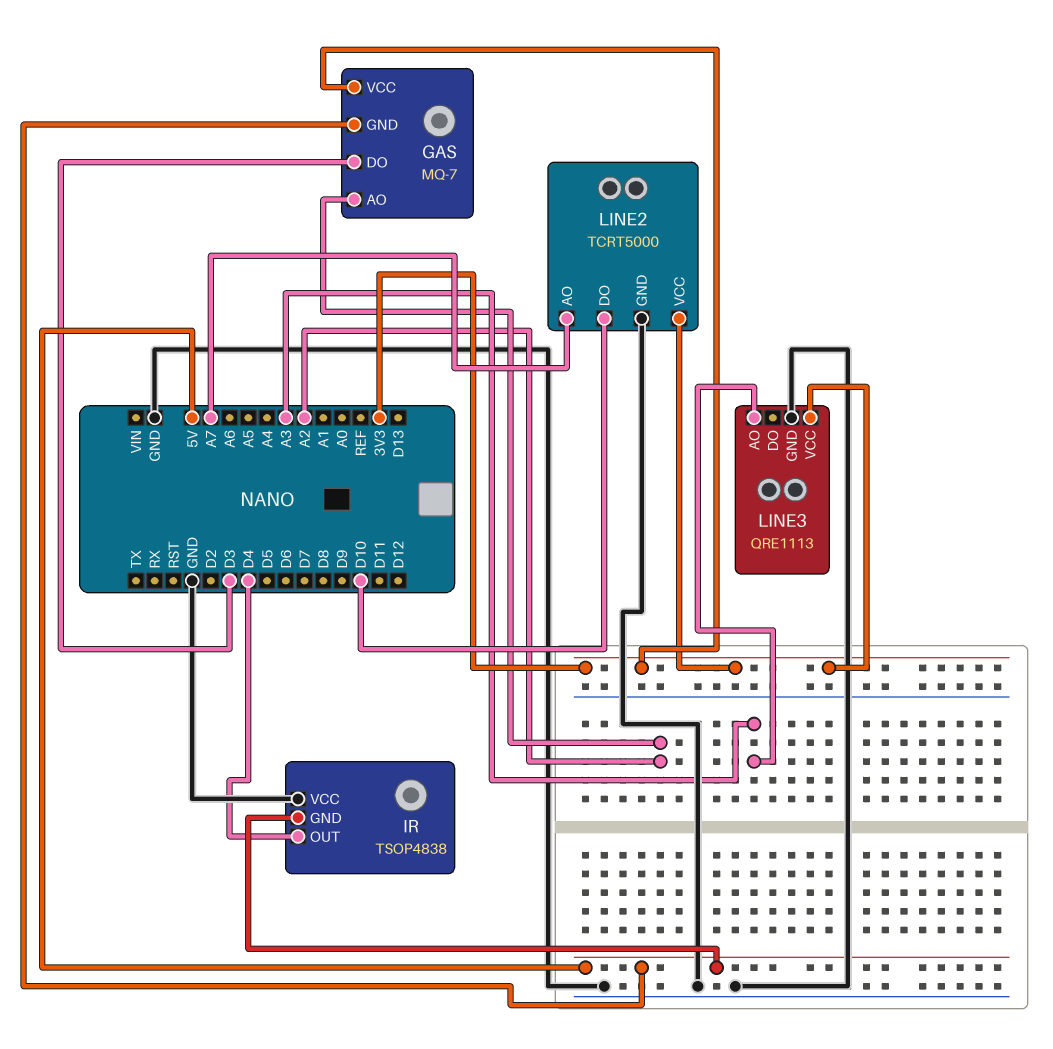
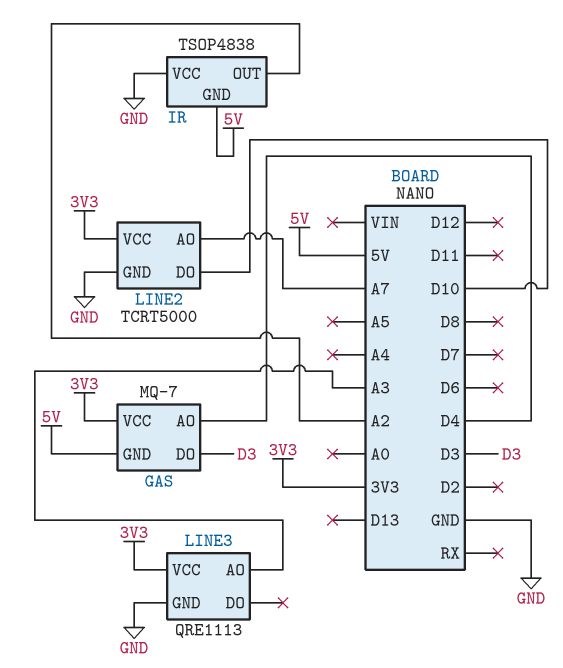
GAS pin AO: A2 -> D4
IR pin OUT: D4 -> A2

